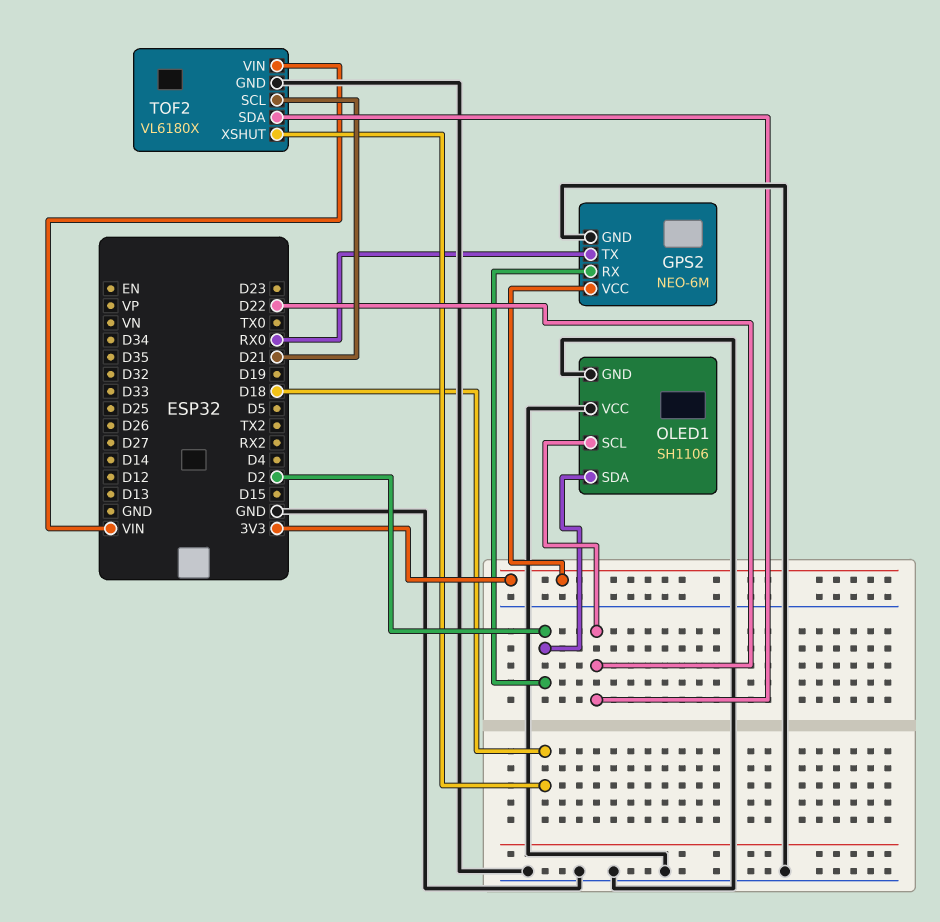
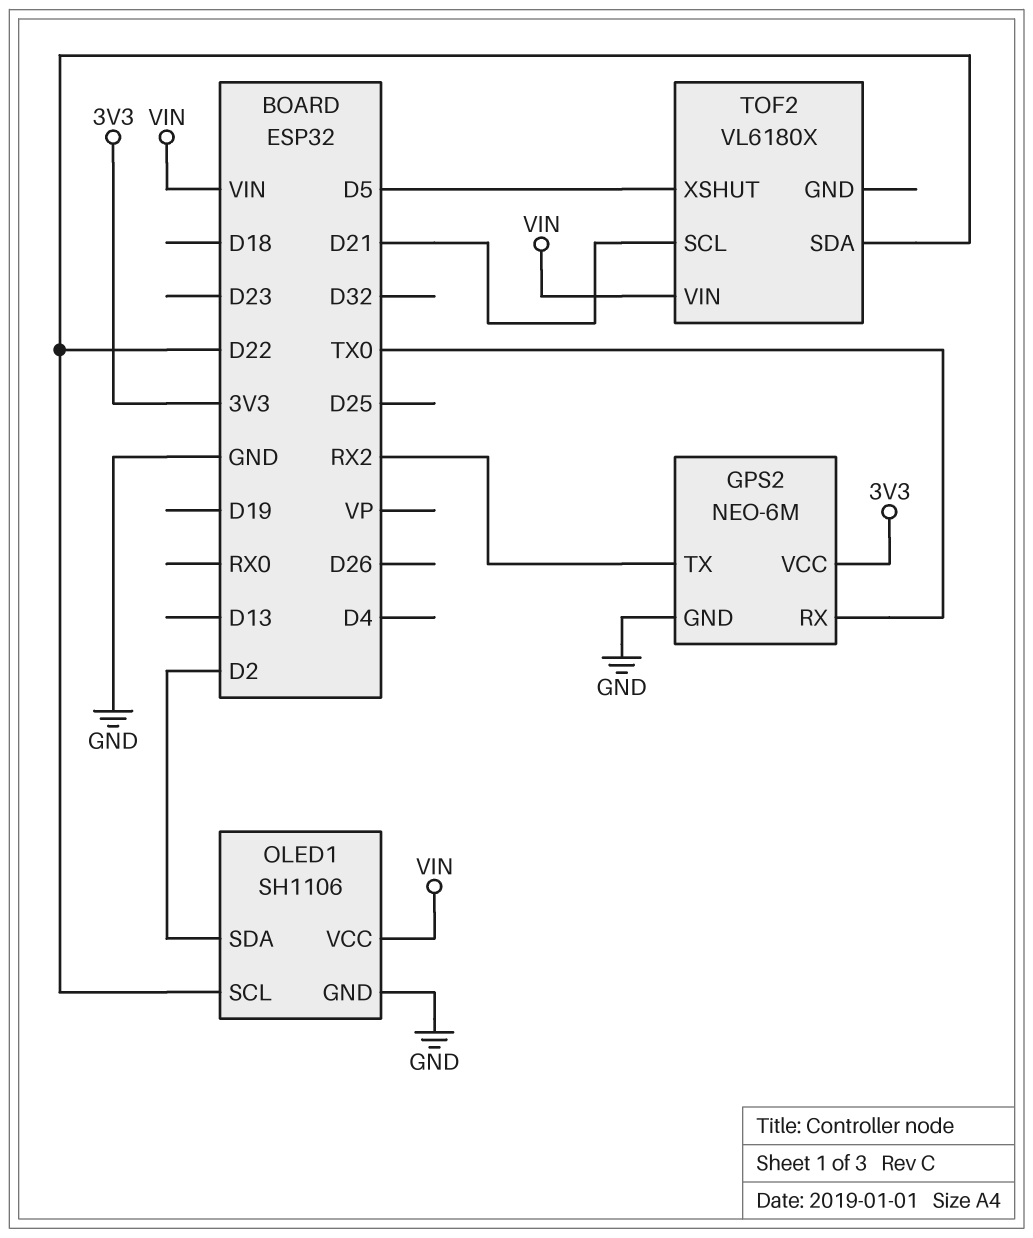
GPS2 pin RX: D2 -> TX0
GPS2 pin TX: RX0 -> RX2
OLED1 pin VCC: GND -> VIN
TOF2 pin GND: GND -> none
TOF2 pin XSHUT: D18 -> D5

